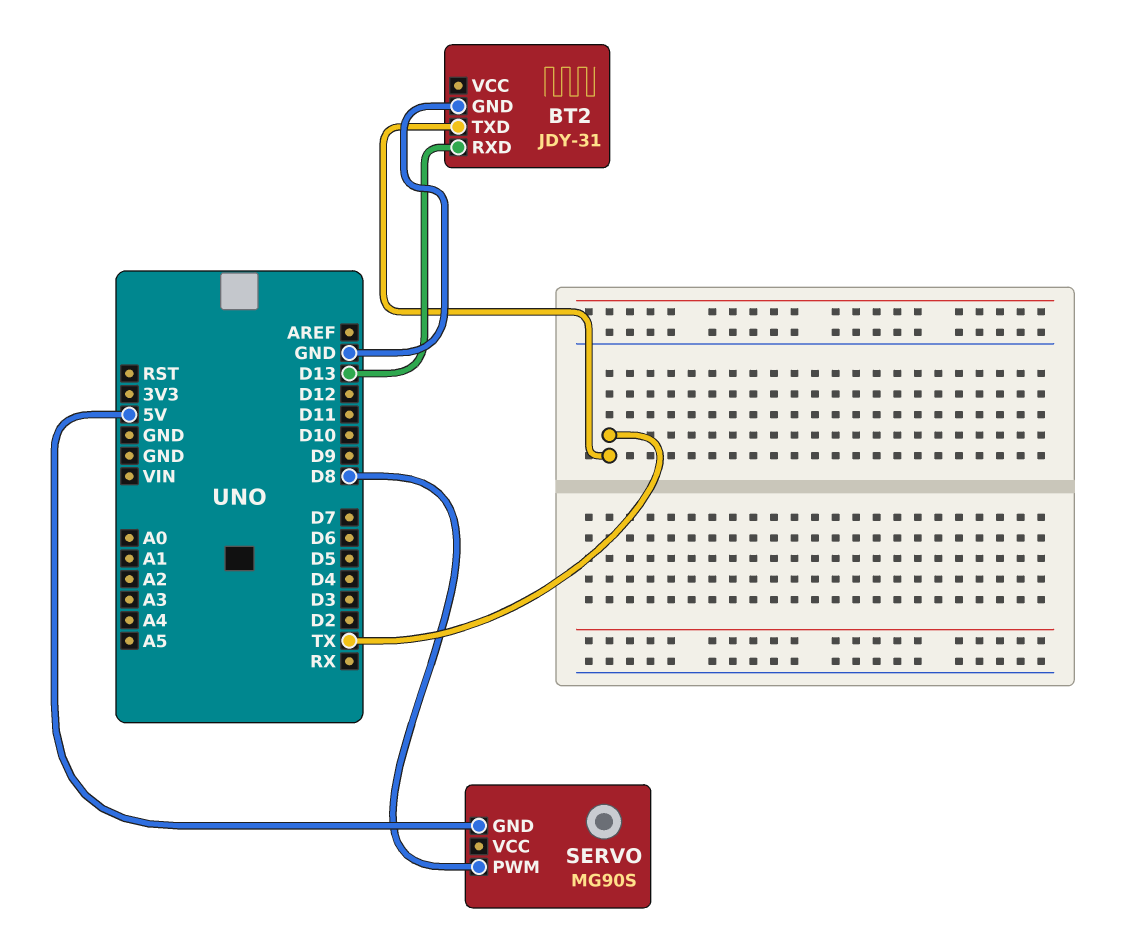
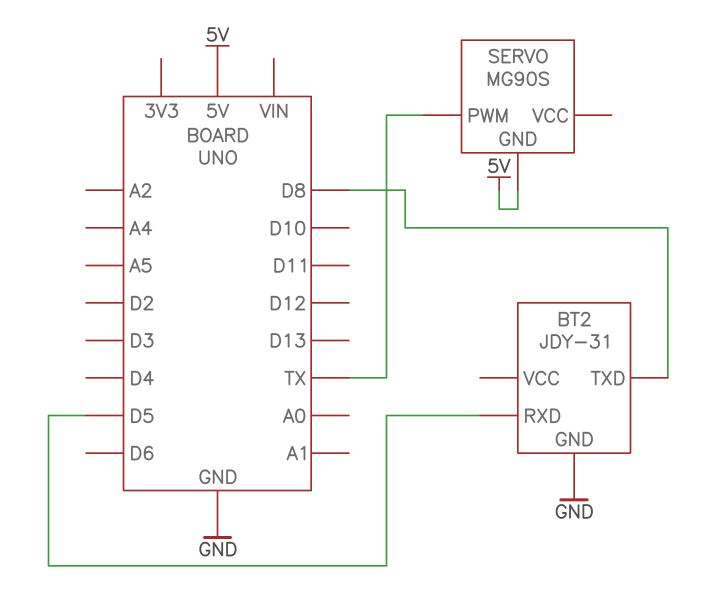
BT2 pin RXD: D13 -> D5
BT2 pin TXD: TX -> D8
SERVO pin PWM: D8 -> TX

